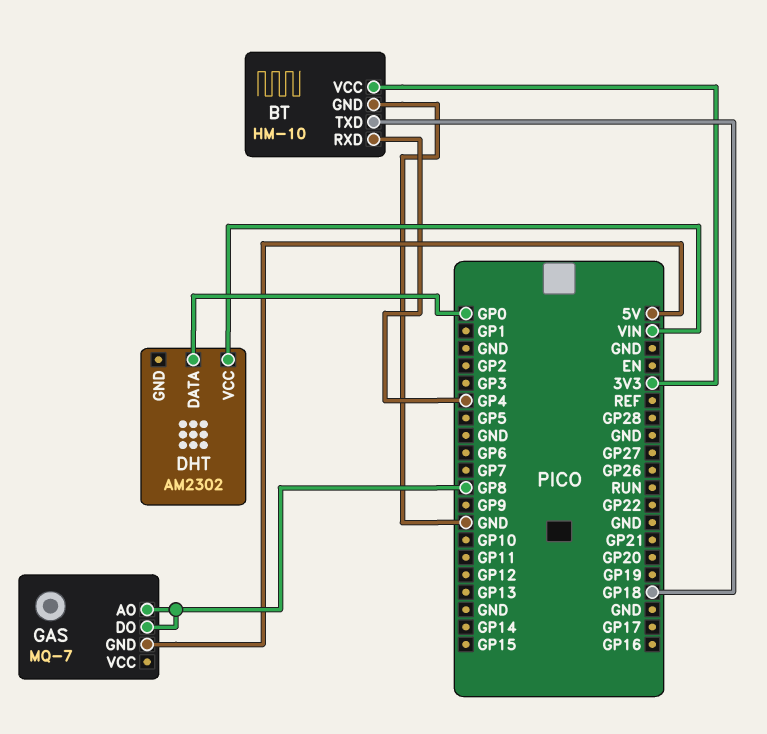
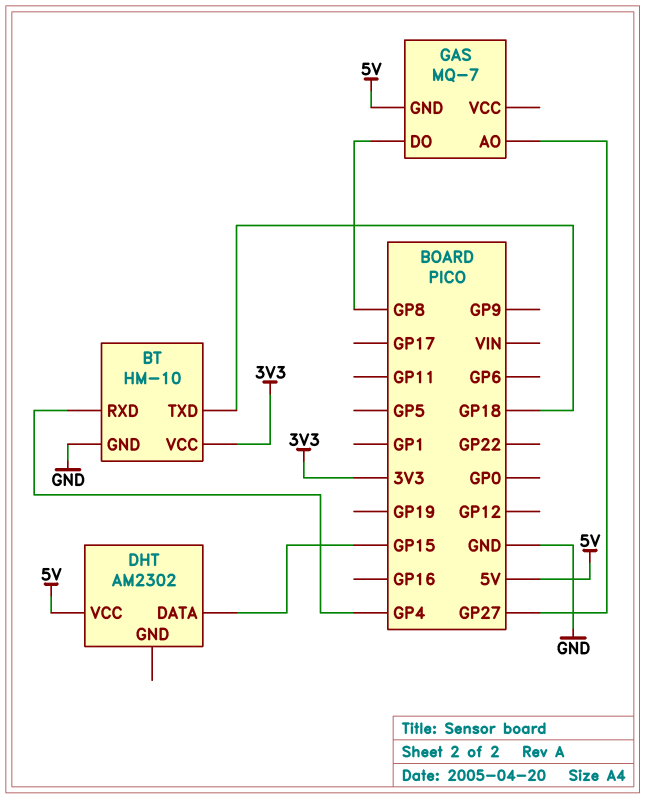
DHT pin DATA: GP0 -> GP15
DHT pin VCC: VIN -> 5V
GAS pin AO: GP8 -> GP27

